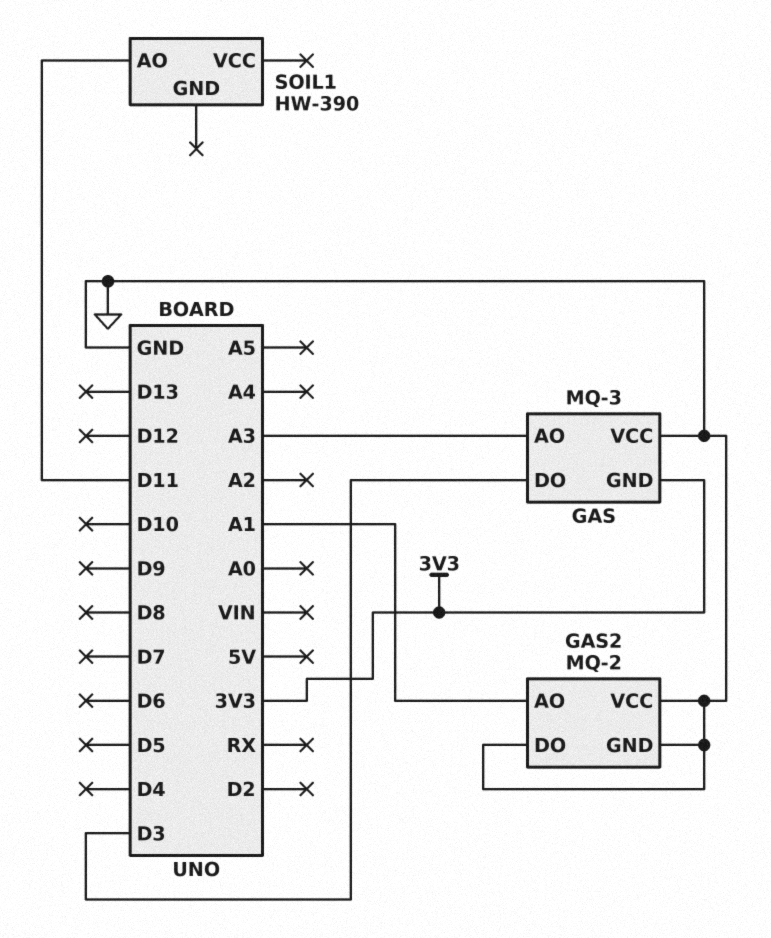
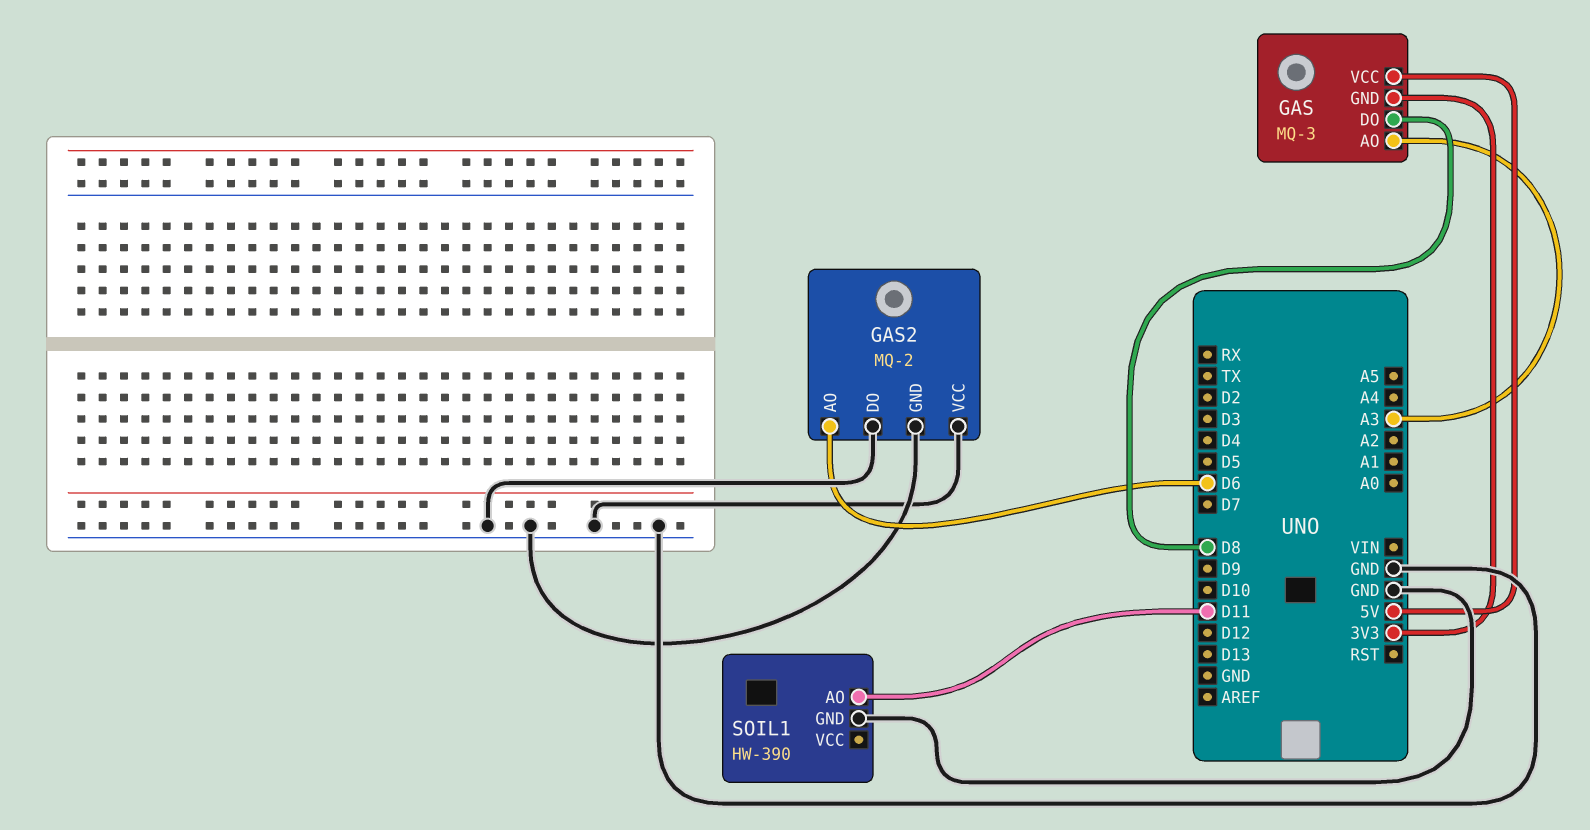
GAS pin DO: D3 -> D8
GAS pin VCC: GND -> 5V
GAS2 pin AO: A1 -> D6
SOIL1 pin GND: none -> GND

